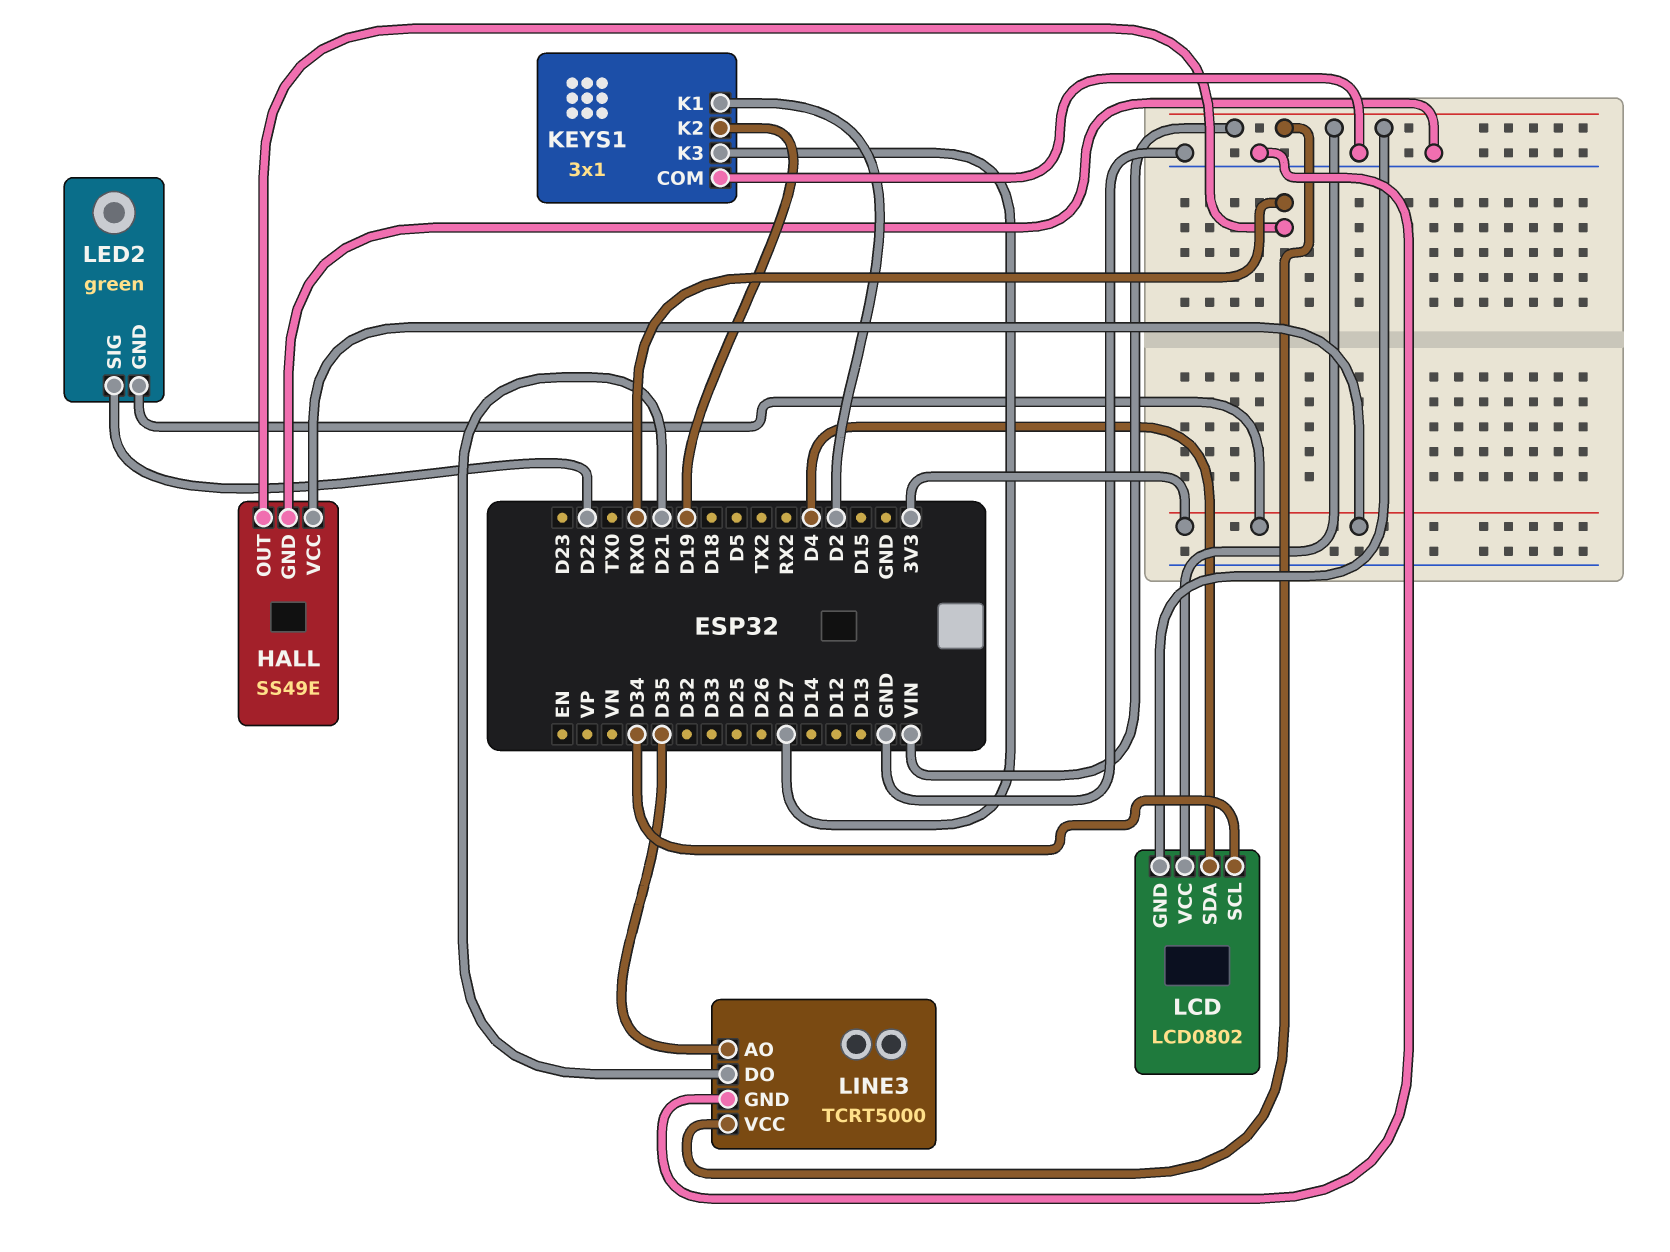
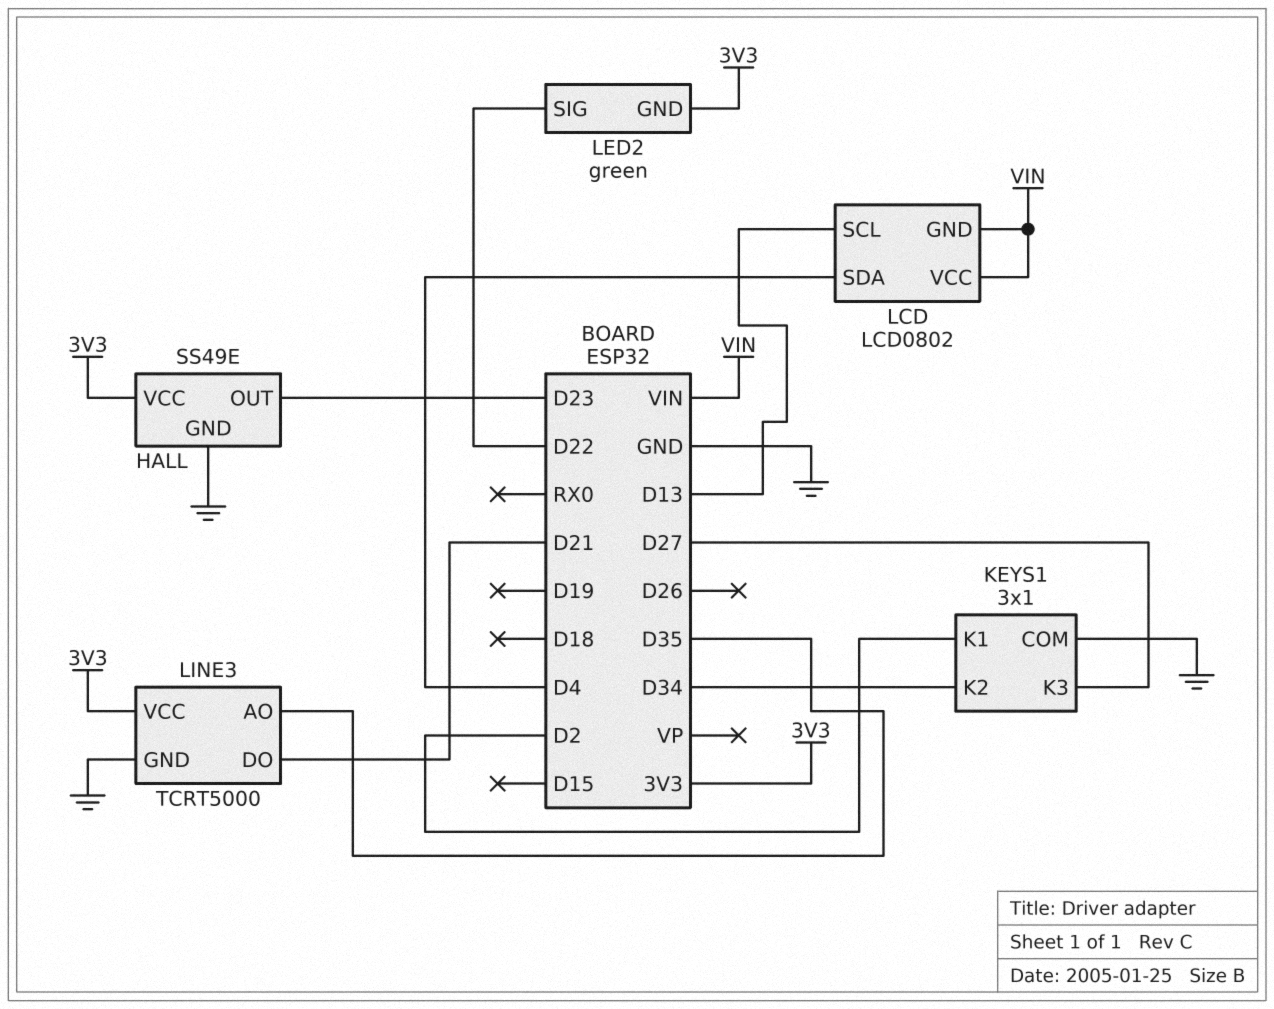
HALL pin OUT: RX0 -> D23
KEYS1 pin K2: D19 -> D34
LCD pin SCL: D34 -> D13
LINE3 pin VCC: VIN -> 3V3

